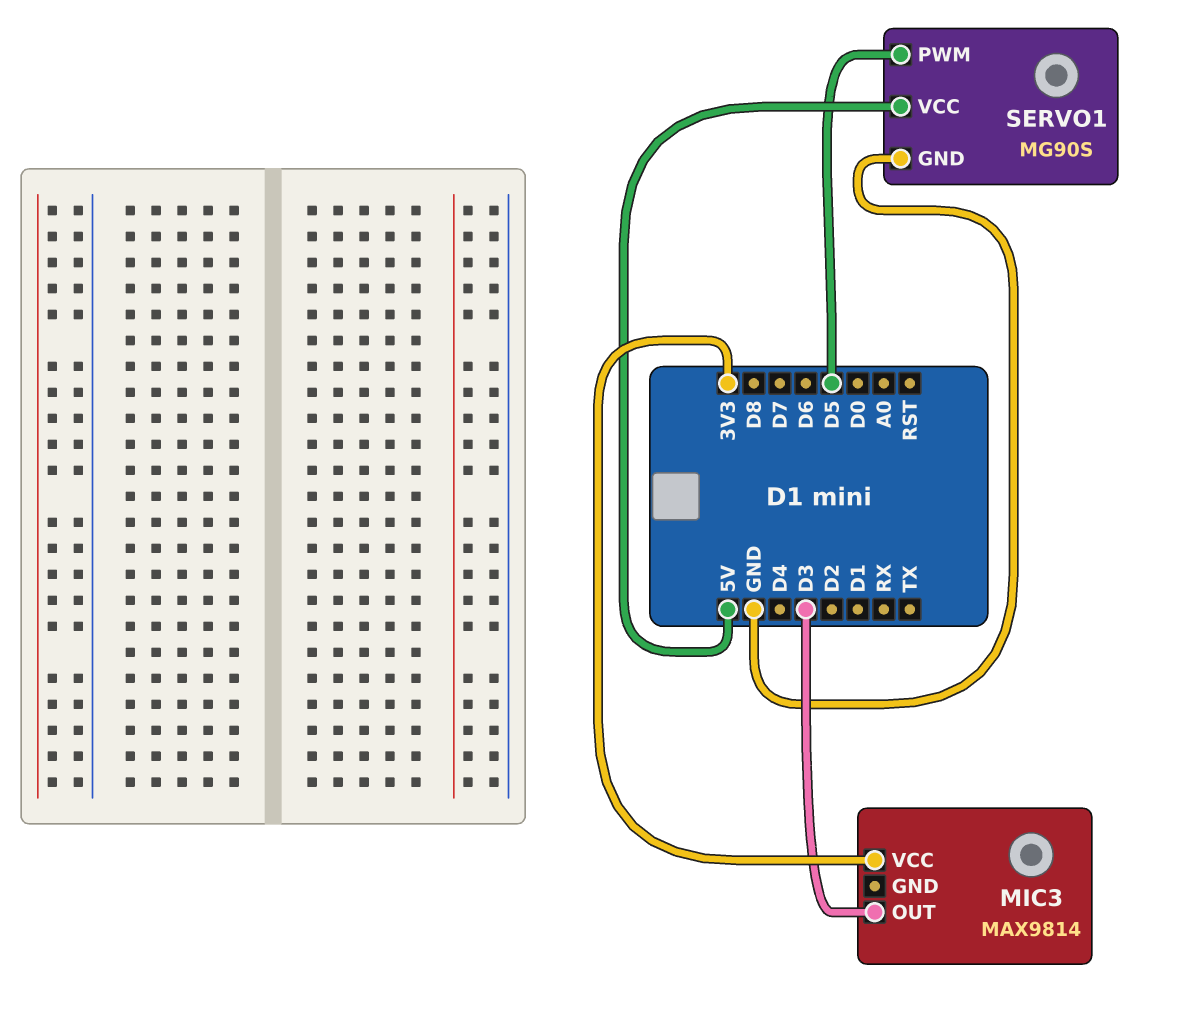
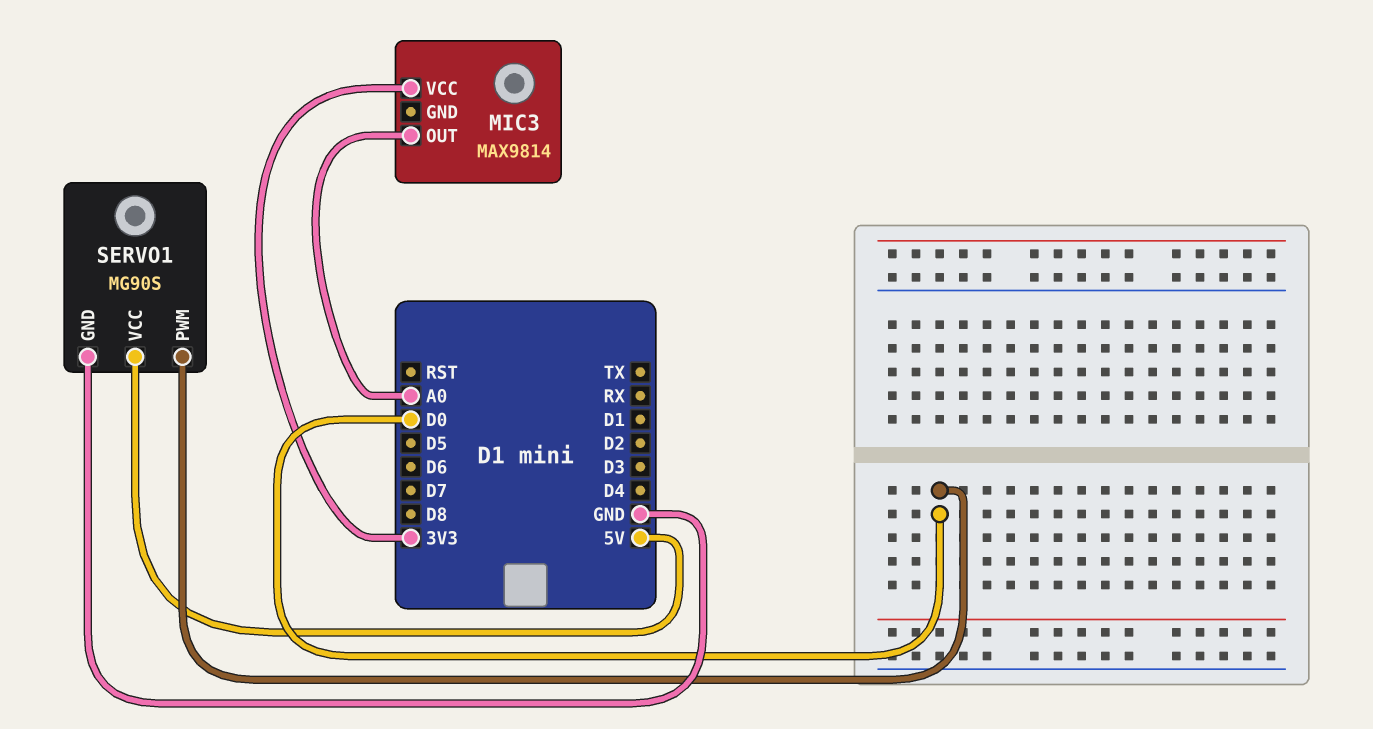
MIC3 pin OUT: D3 -> A0
SERVO1 pin PWM: D5 -> D0

